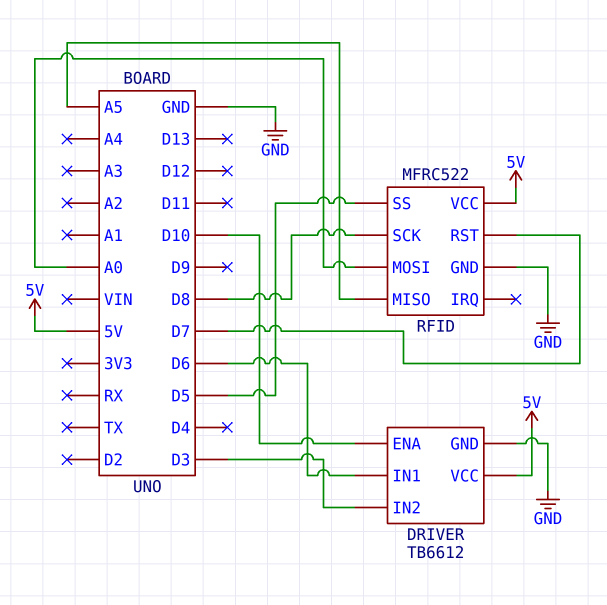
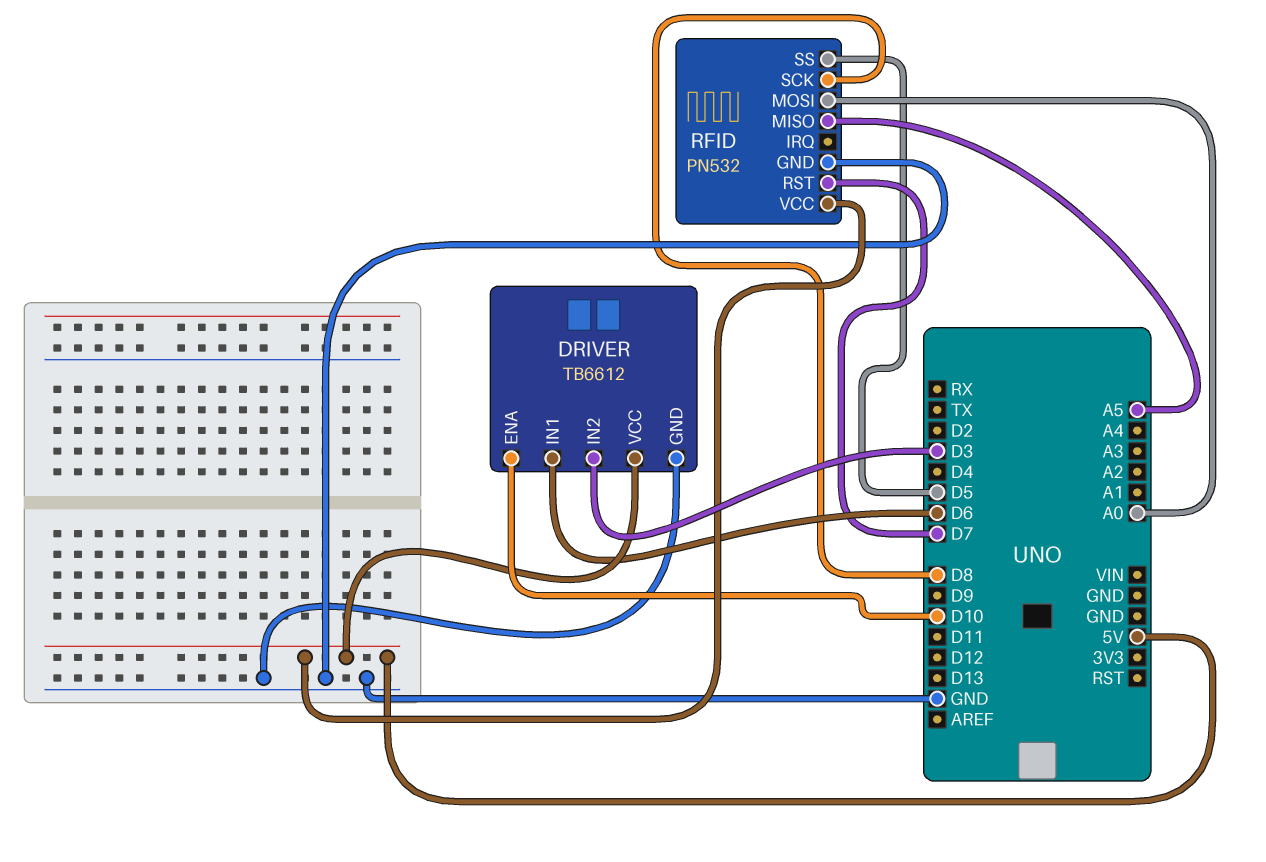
RFID: MFRC522 -> PN532

